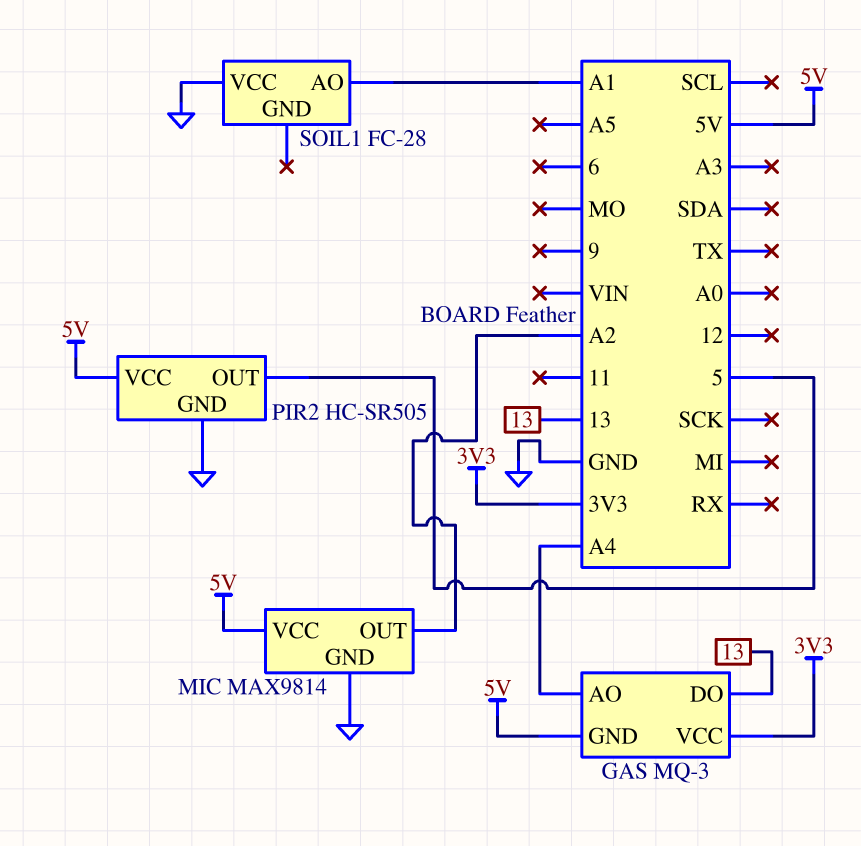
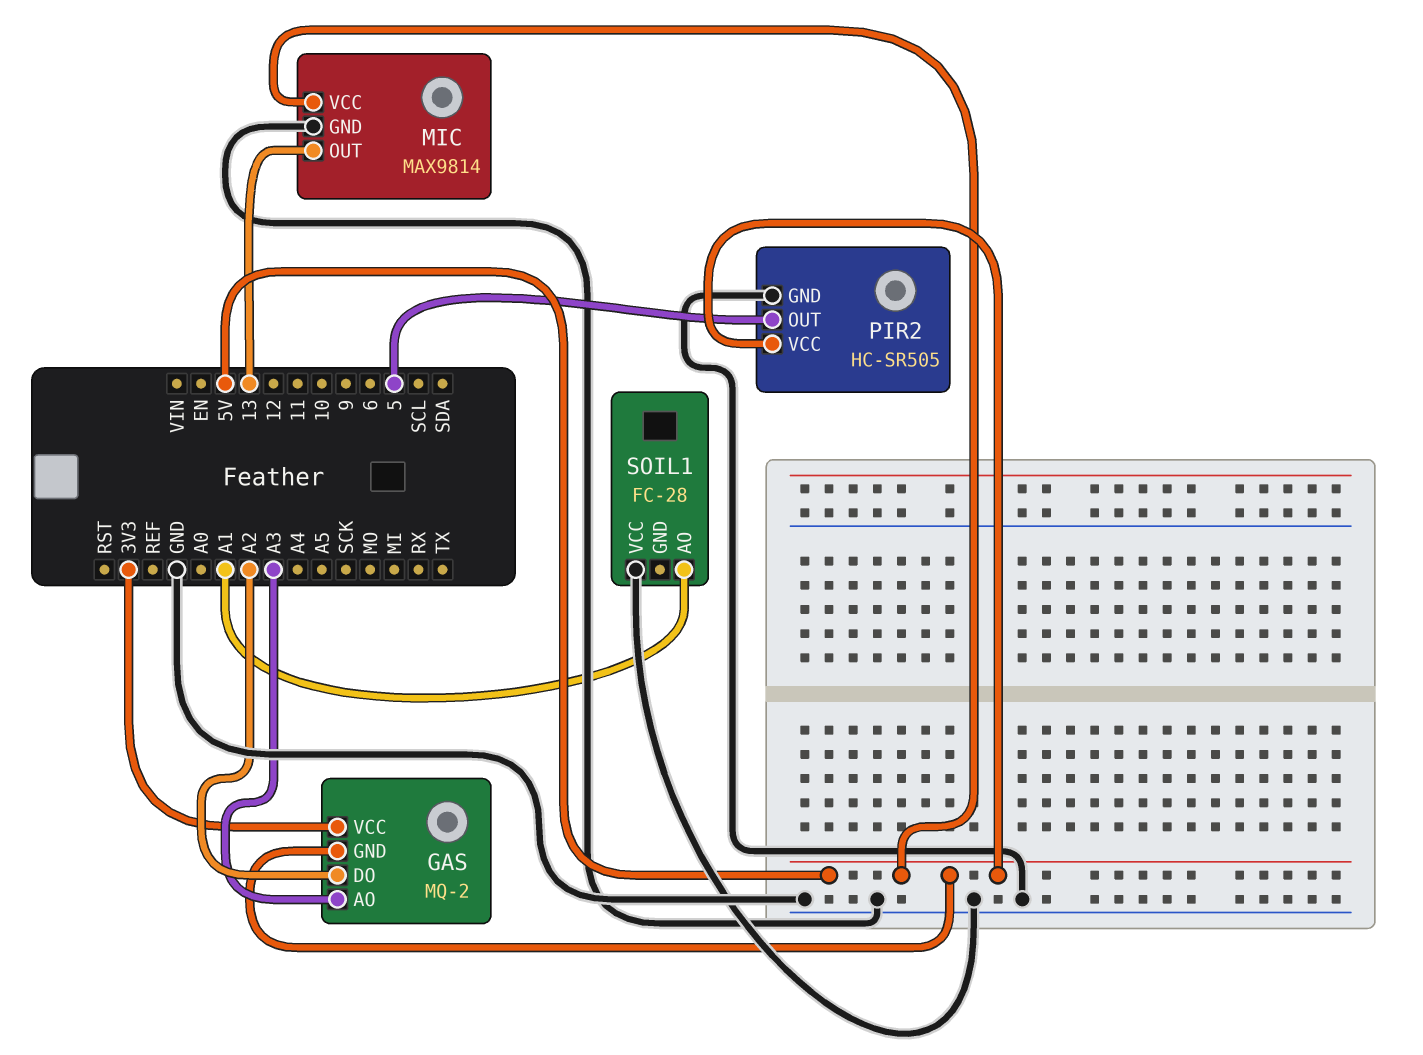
GAS: MQ-3 -> MQ-2
GAS pin AO: A4 -> A3
GAS pin DO: 13 -> A2
MIC pin OUT: A2 -> 13

